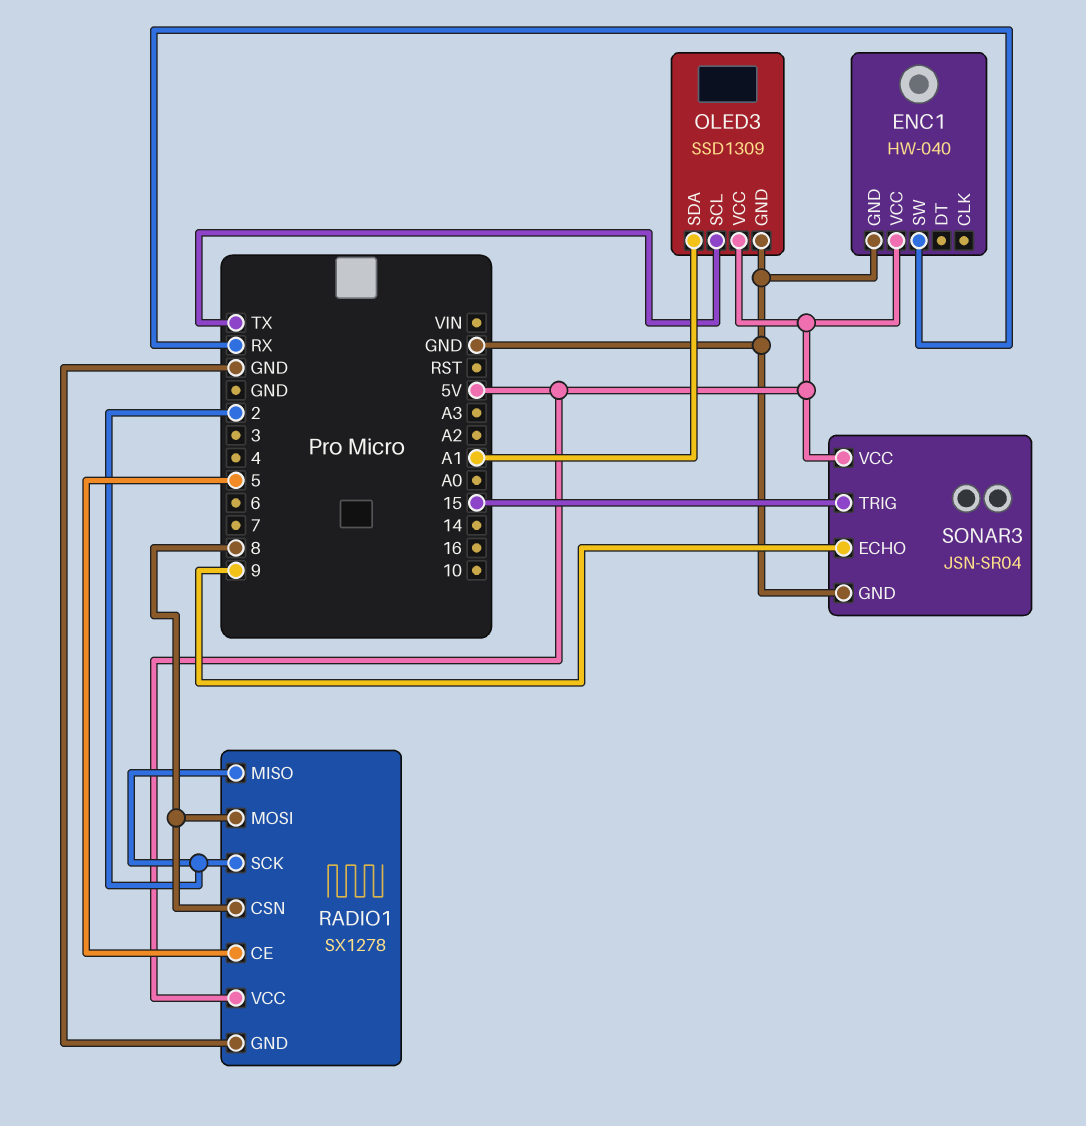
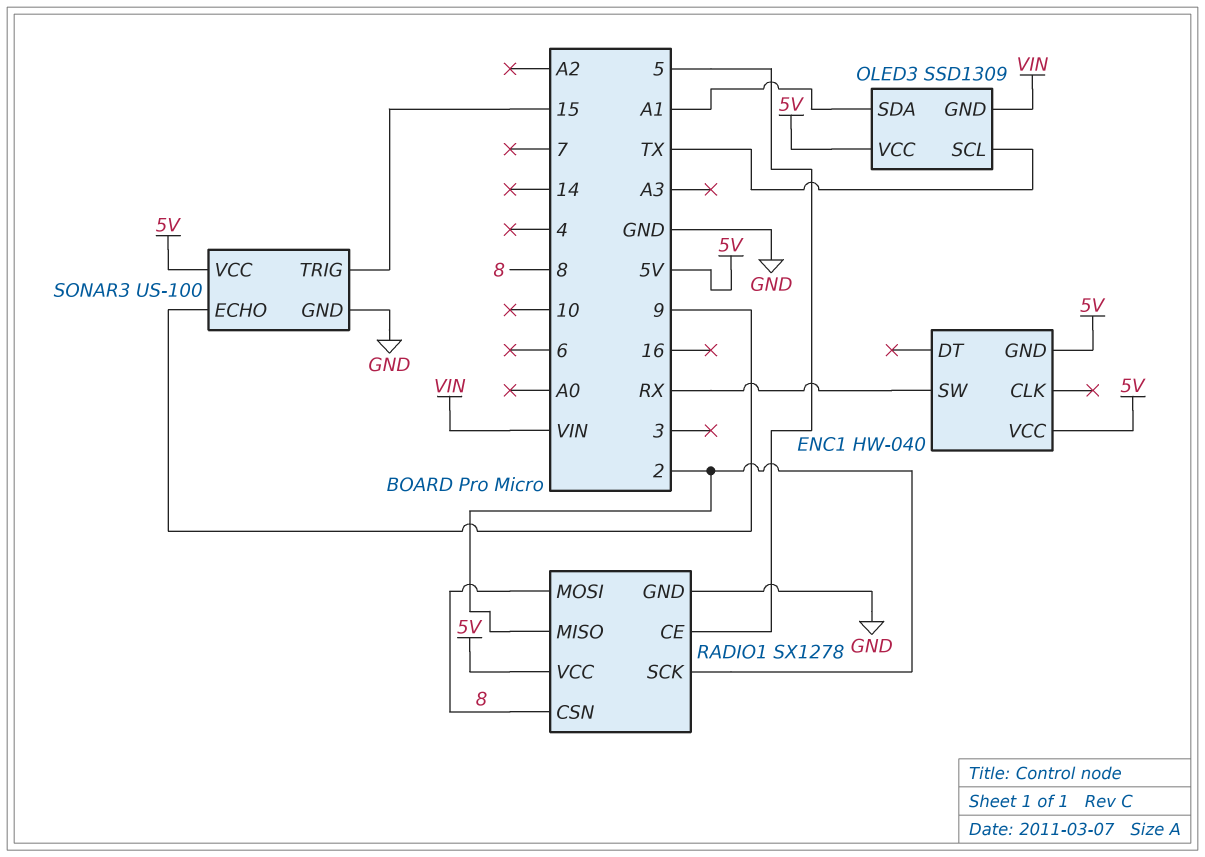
ENC1 pin GND: GND -> 5V
OLED3 pin GND: GND -> VIN
SONAR3: JSN-SR04 -> US-100

